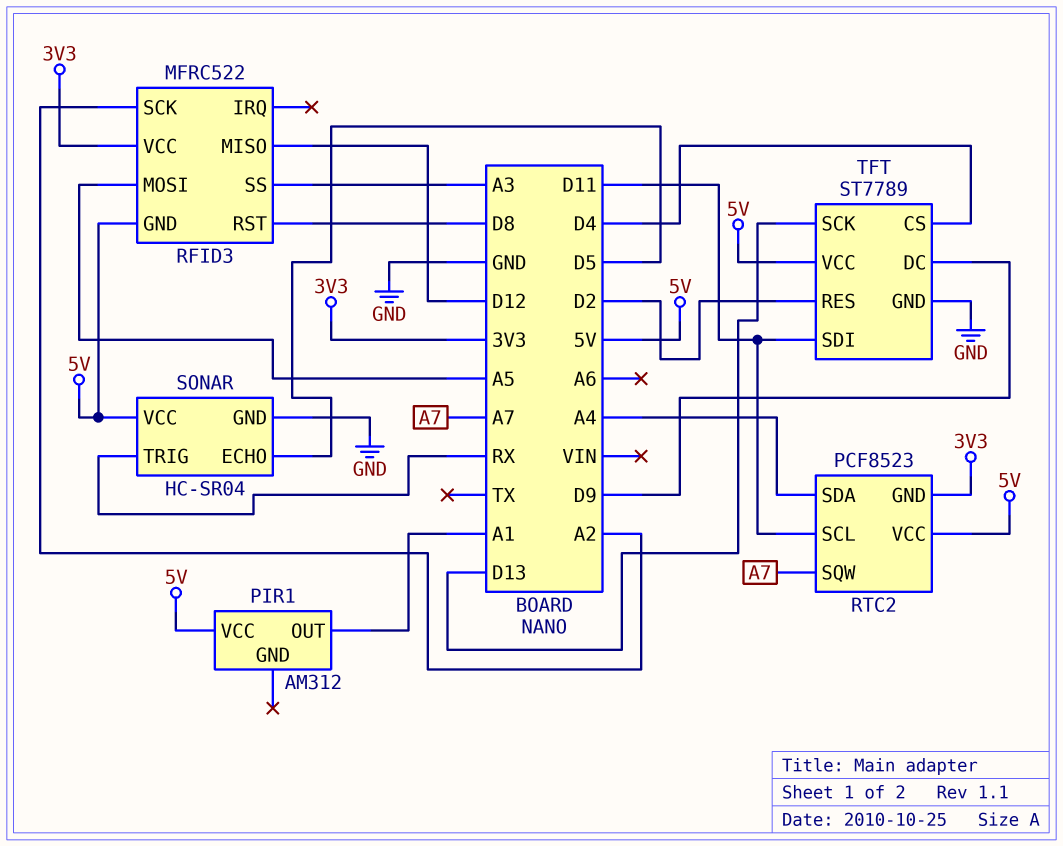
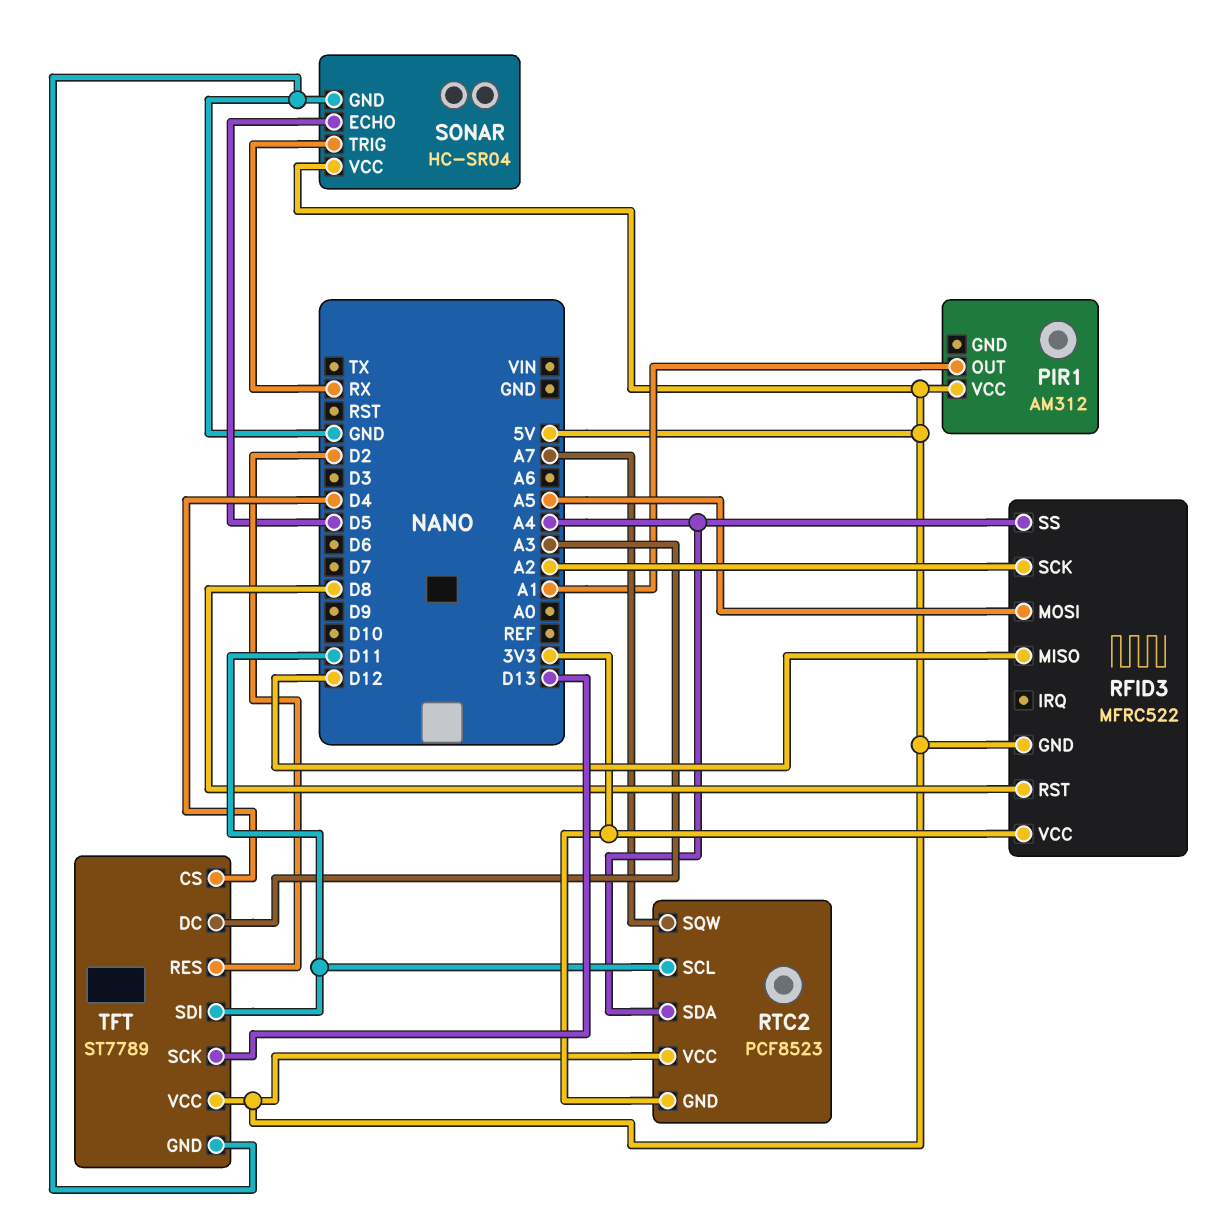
RFID3 pin SS: A3 -> A4
TFT pin DC: D9 -> A3

